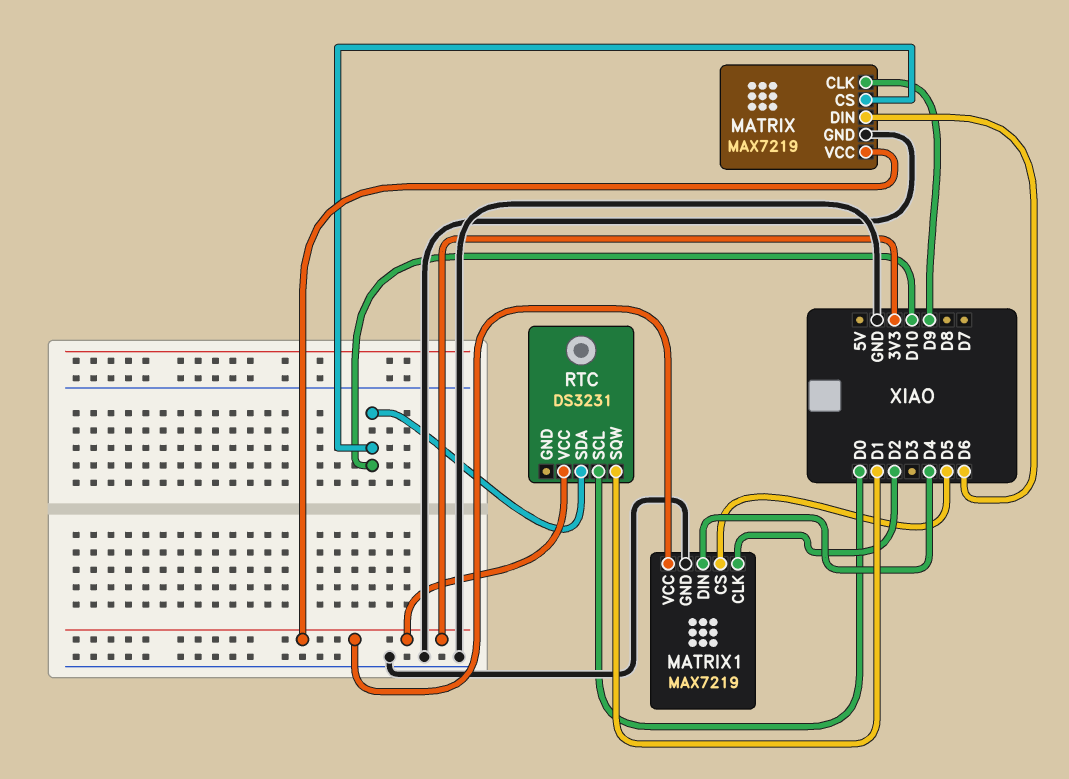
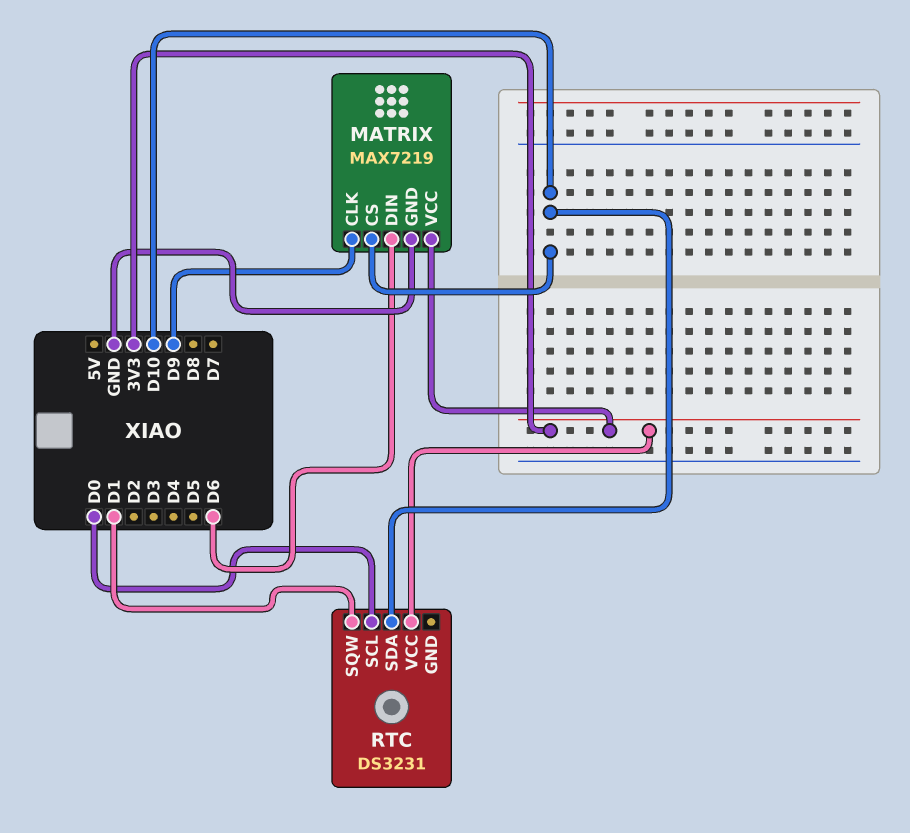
MATRIX1: MAX7219 -> none
MATRIX1 pin CLK: D2 -> none
MATRIX1 pin CS: D5 -> none
MATRIX1 pin DIN: D4 -> none
MATRIX1 pin GND: GND -> none
MATRIX1 pin VCC: 3V3 -> none

